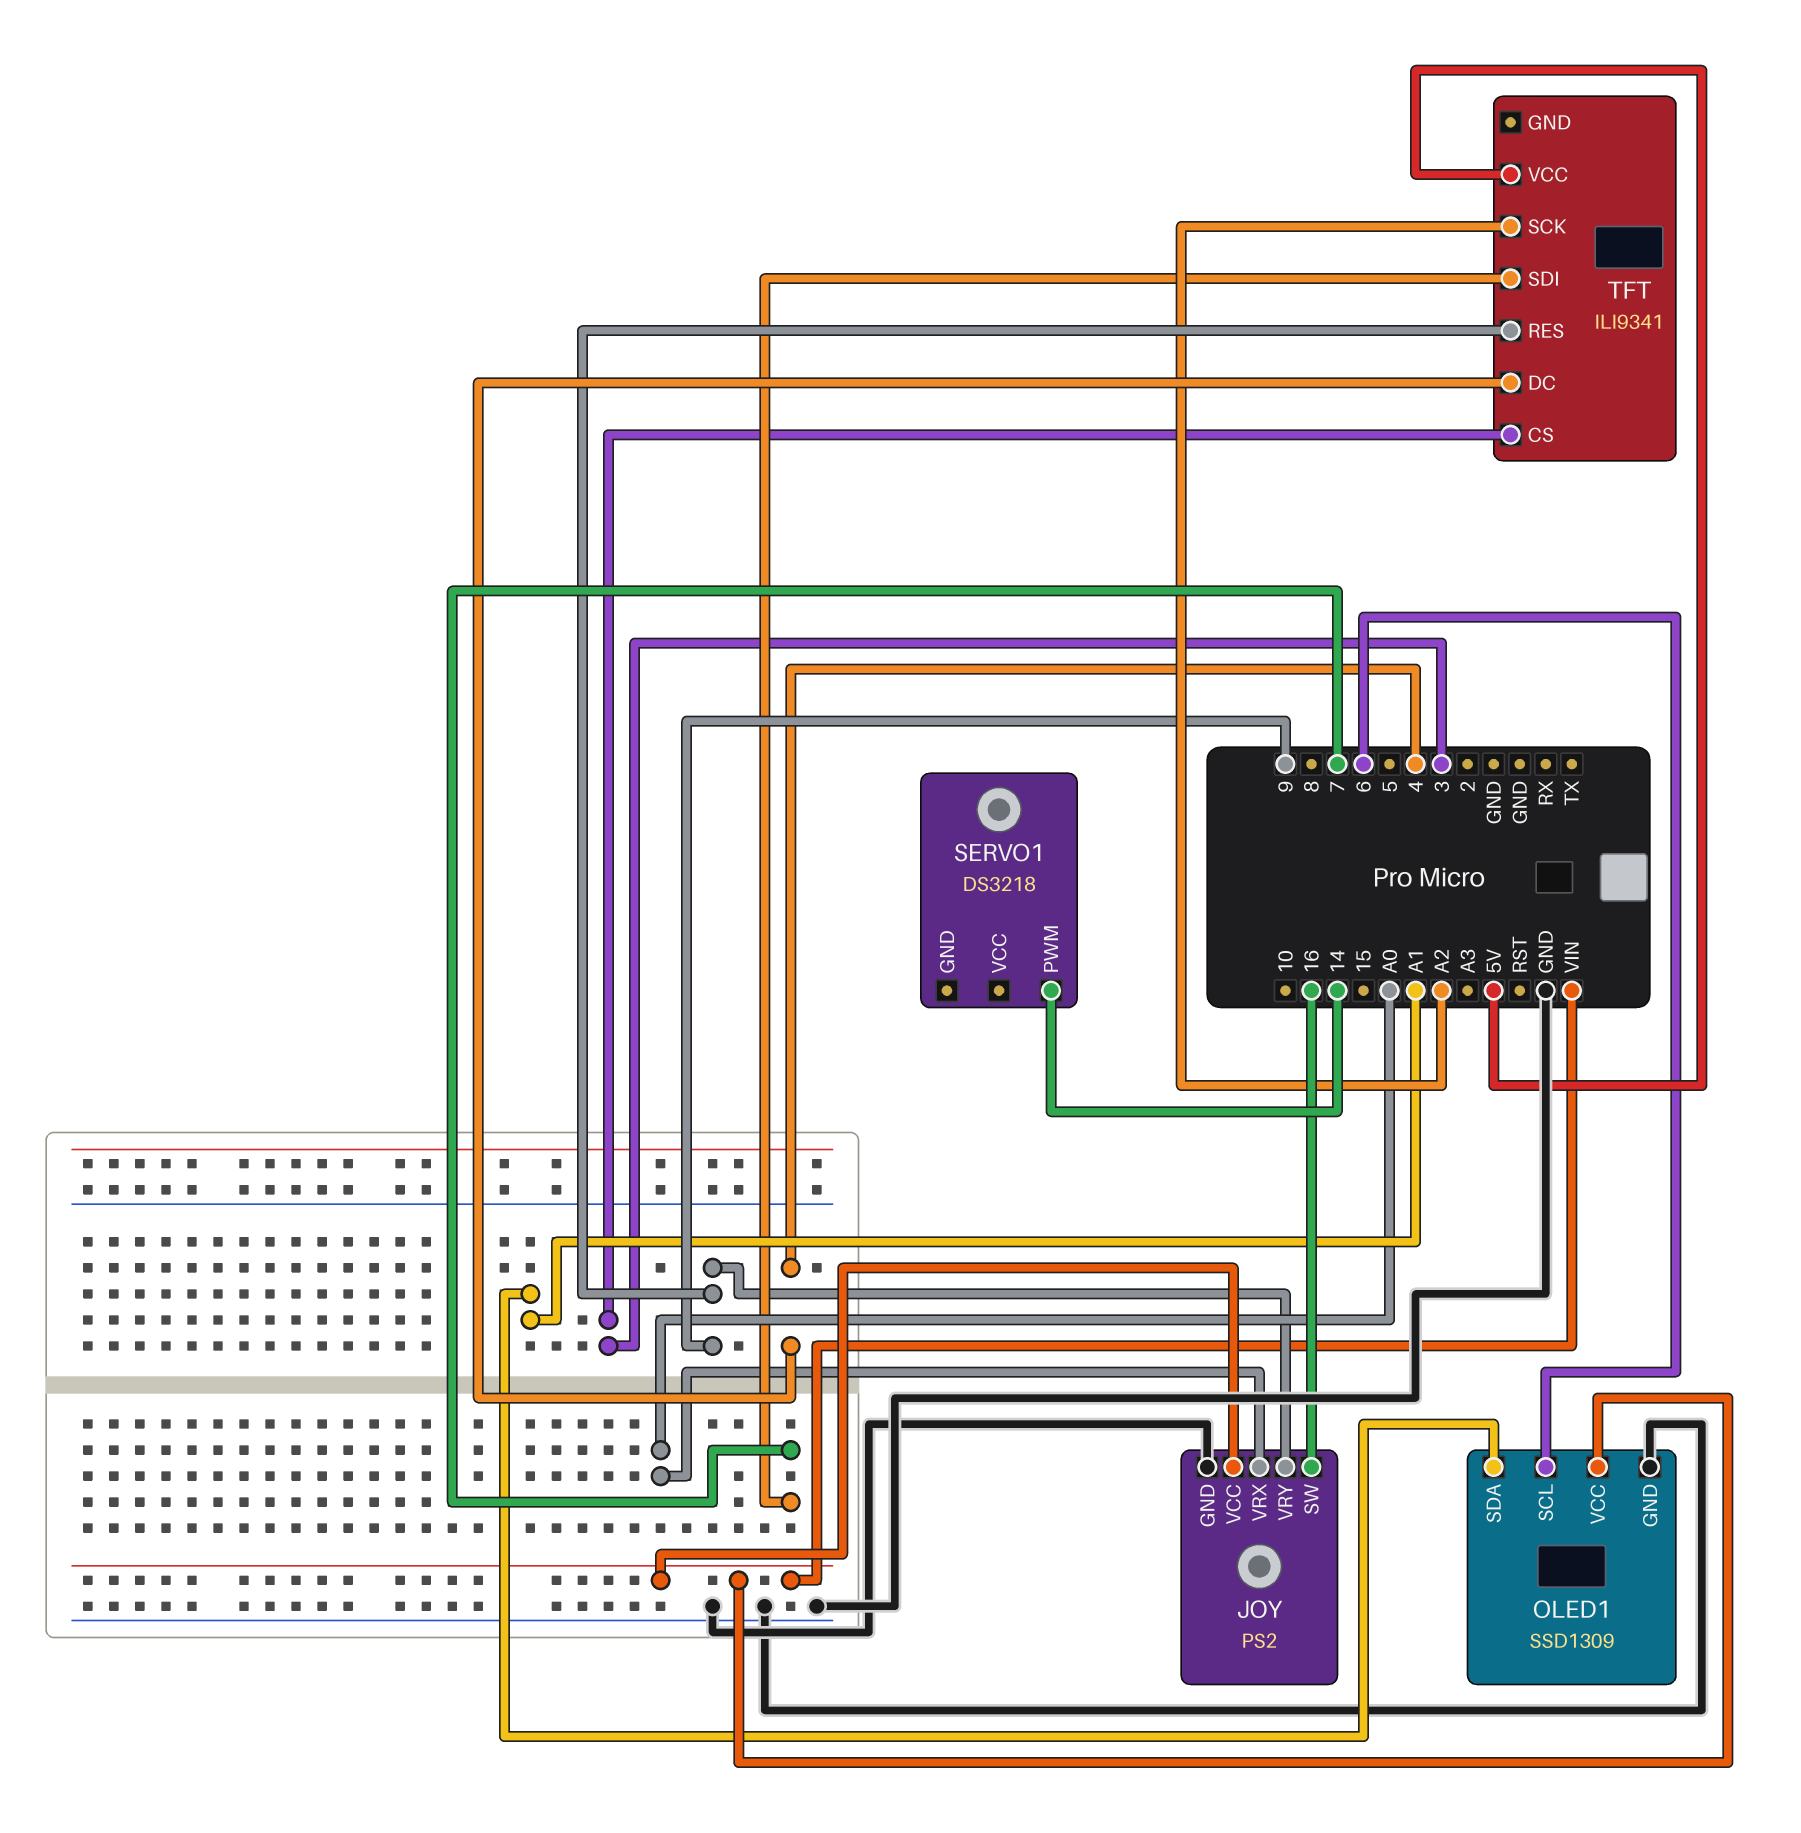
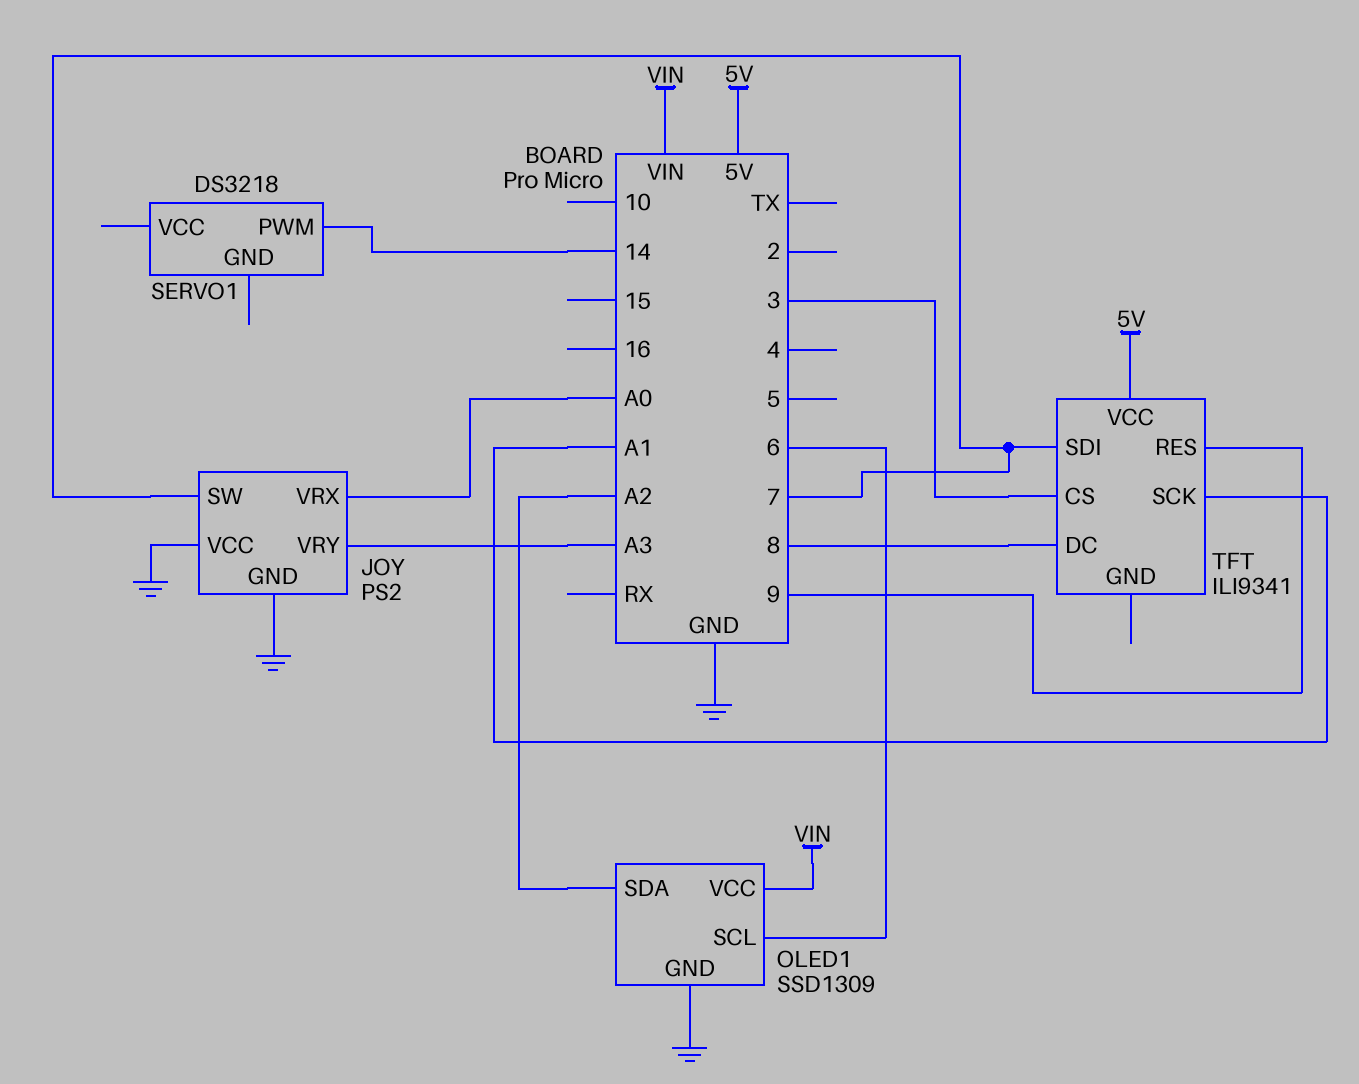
JOY pin SW: 16 -> 7
JOY pin VCC: VIN -> GND
JOY pin VRY: 9 -> A3
OLED1 pin SDA: A1 -> A2
TFT pin DC: 4 -> 8
TFT pin SCK: A2 -> A1

